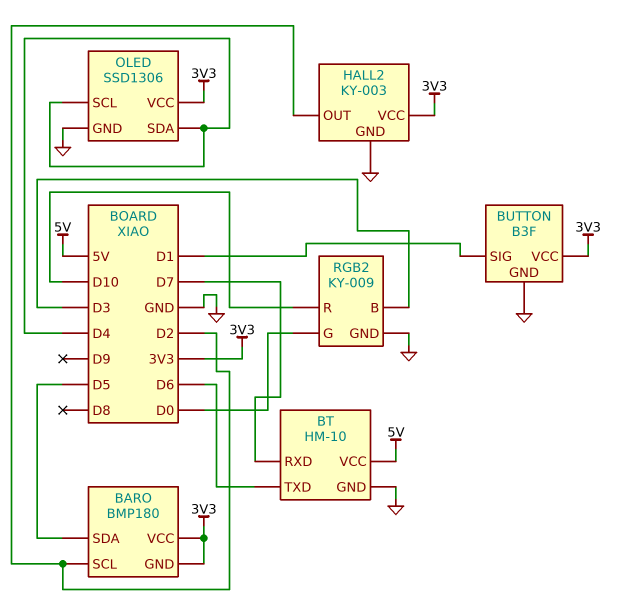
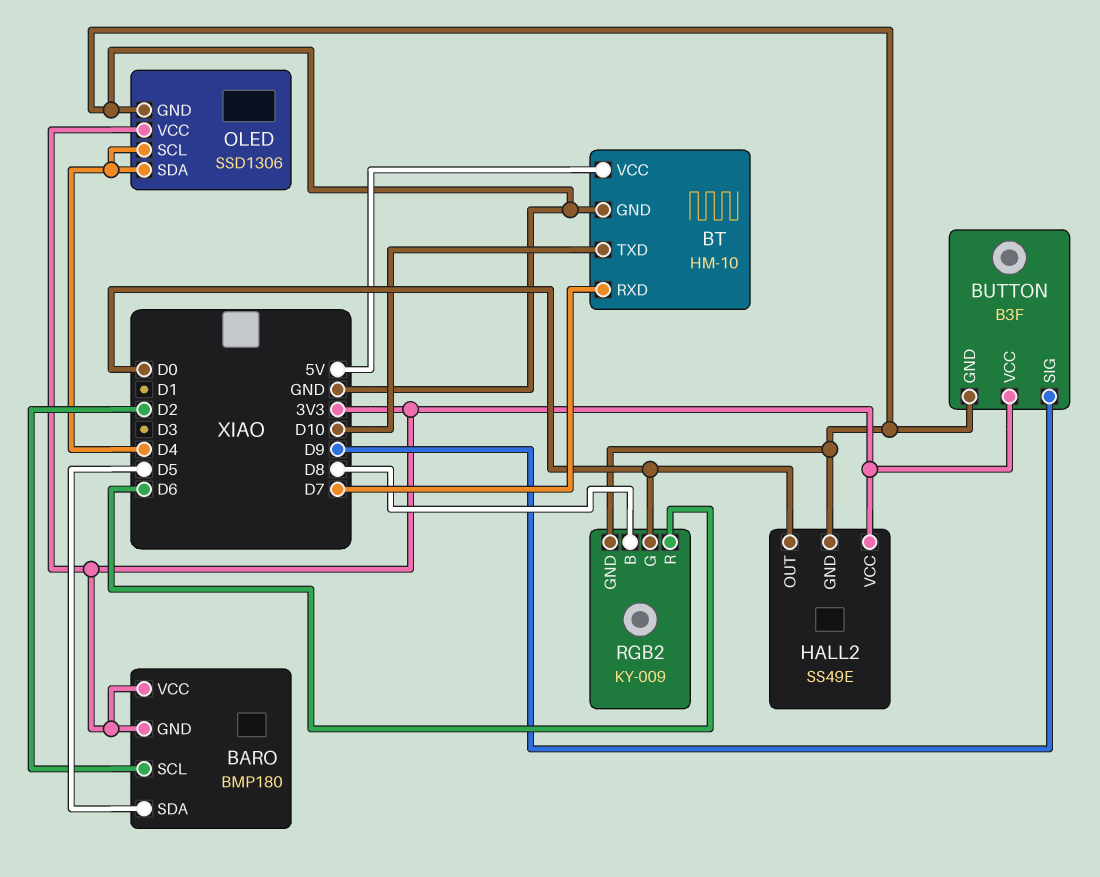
BT pin TXD: D6 -> D10
BUTTON pin SIG: D1 -> D9
HALL2: KY-003 -> SS49E
HALL2 pin OUT: D2 -> D0
RGB2 pin B: D3 -> D8
RGB2 pin R: D10 -> D6

